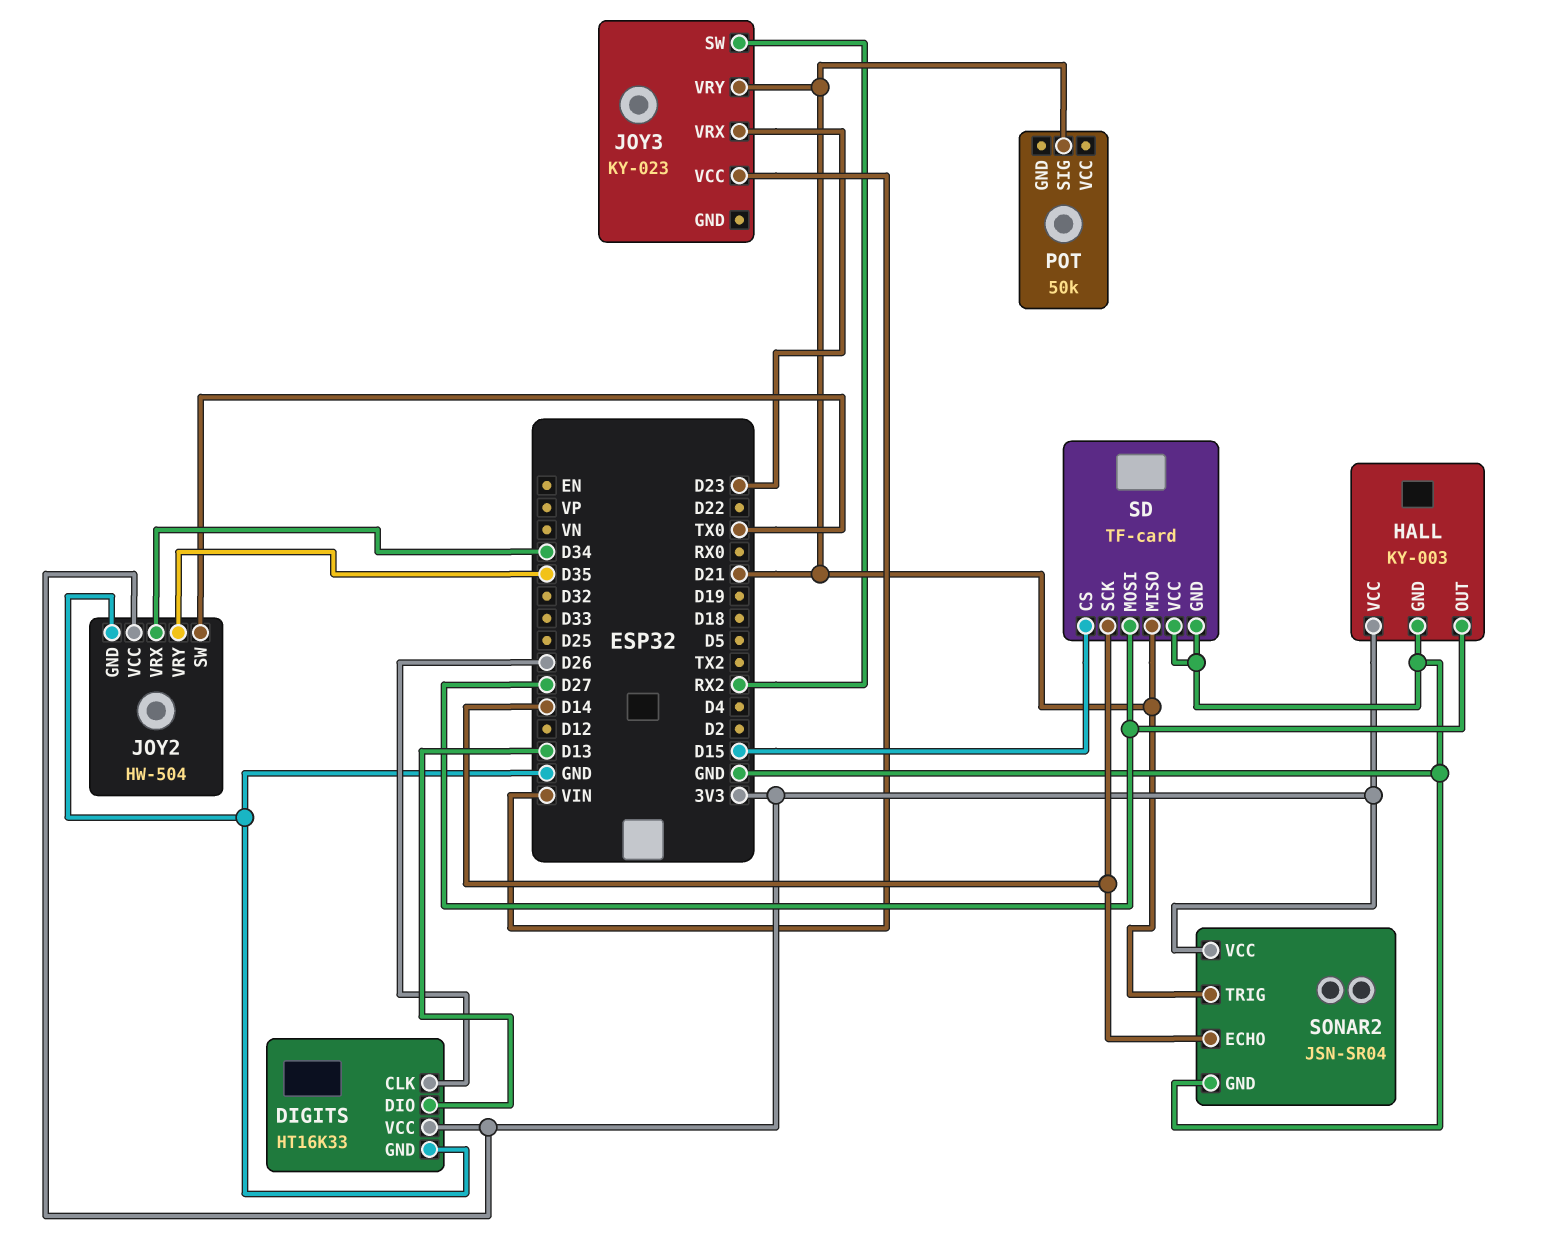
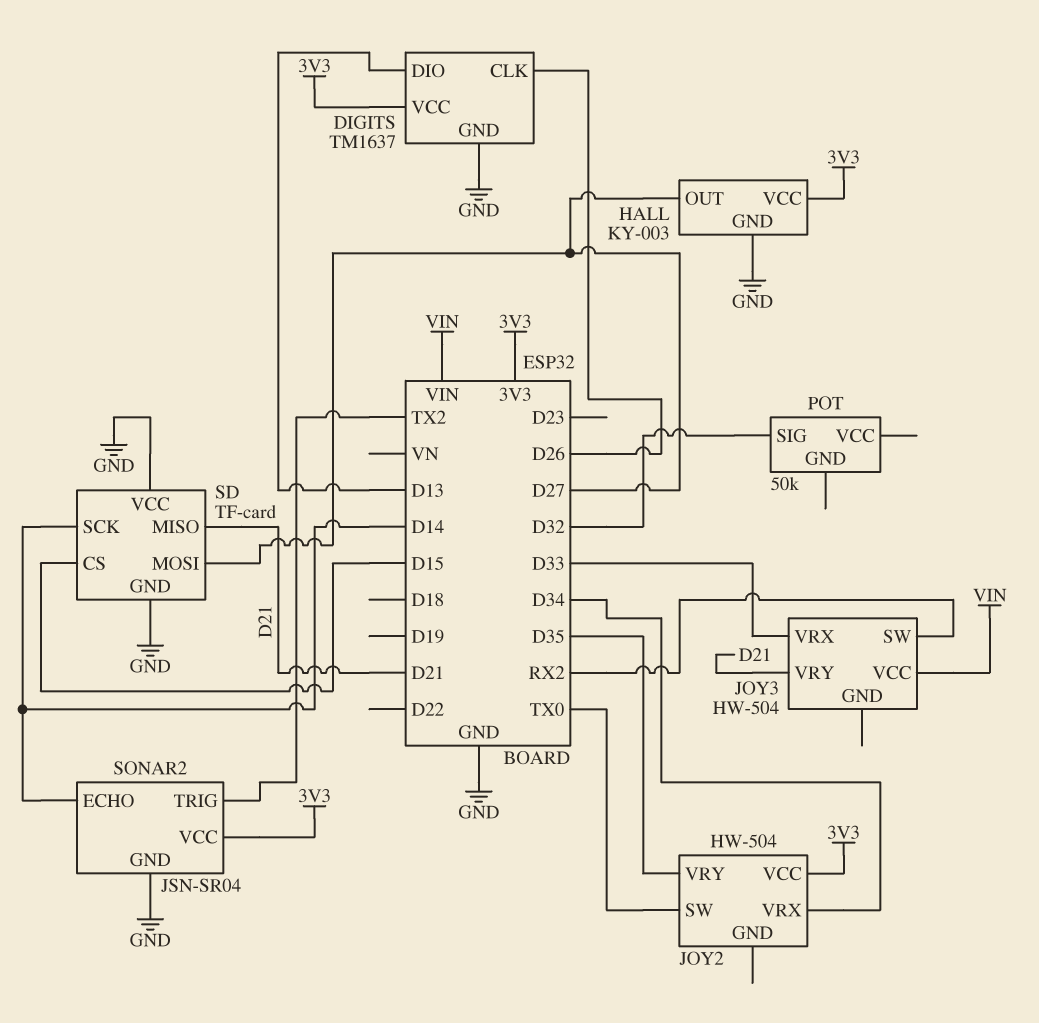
DIGITS: HT16K33 -> TM1637
JOY2 pin GND: GND -> none
JOY3: KY-023 -> HW-504
JOY3 pin VRX: D23 -> D33
POT pin SIG: D21 -> D32
SONAR2 pin TRIG: D21 -> TX2

